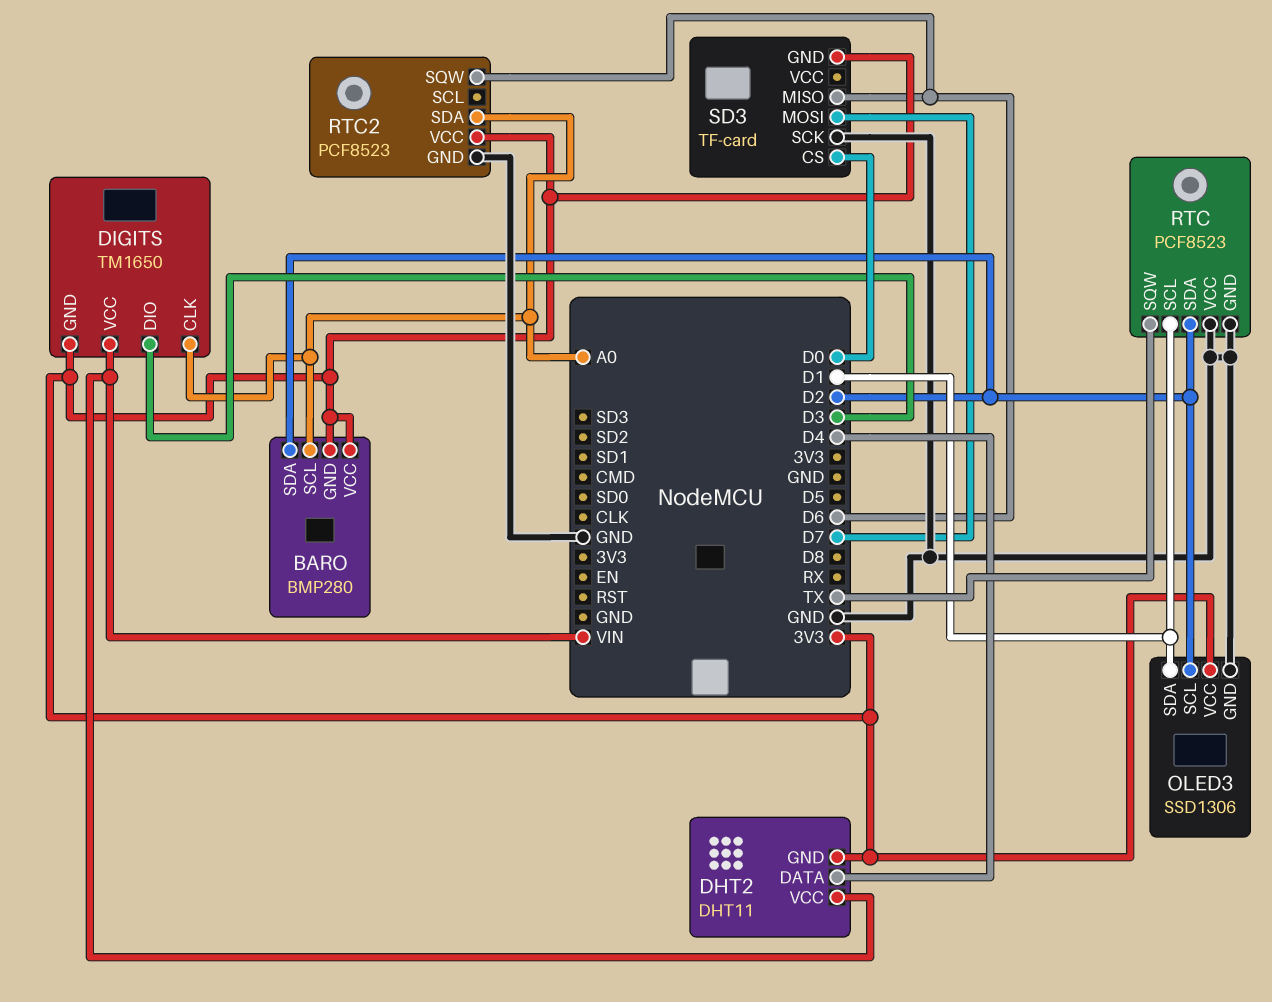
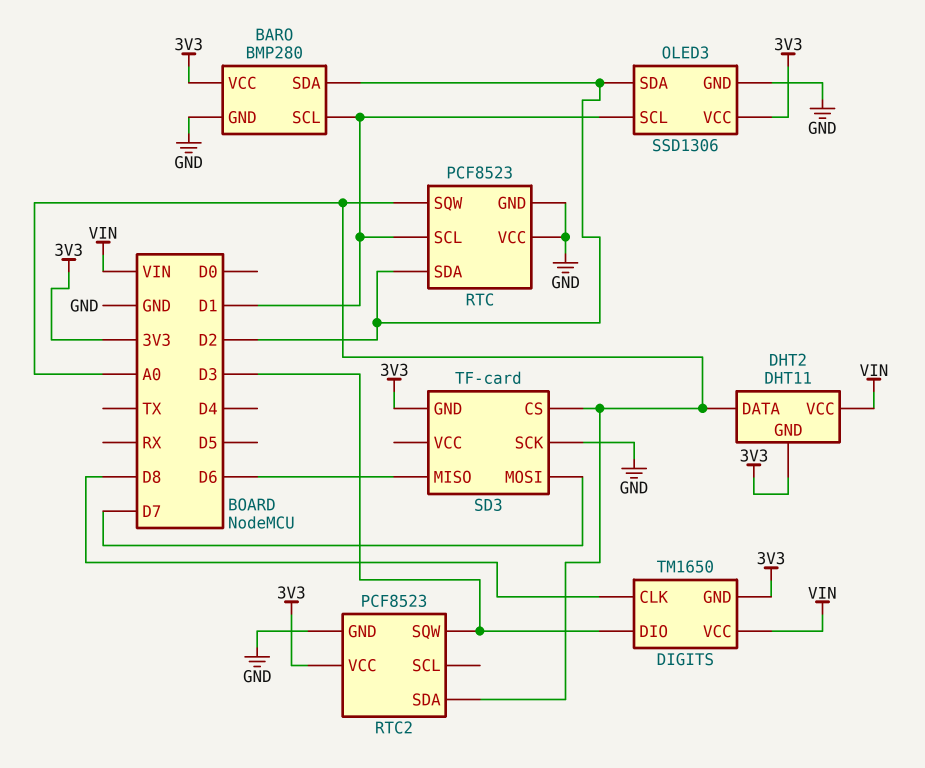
BARO pin GND: 3V3 -> GND
BARO pin SCL: A0 -> D1
DHT2 pin DATA: D4 -> A0
DIGITS pin CLK: A0 -> D8
OLED3 pin SCL: D2 -> D1
OLED3 pin SDA: D1 -> D2
RTC pin SQW: TX -> A0
RTC2 pin SQW: D6 -> D3
SD3 pin CS: D0 -> A0

